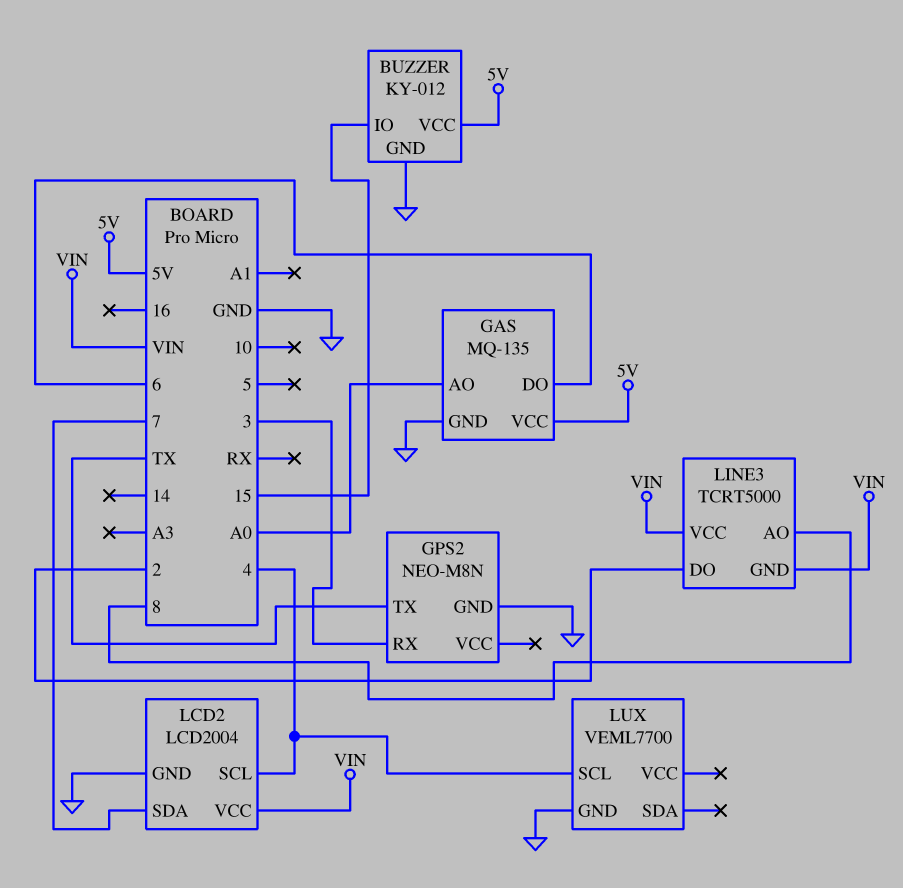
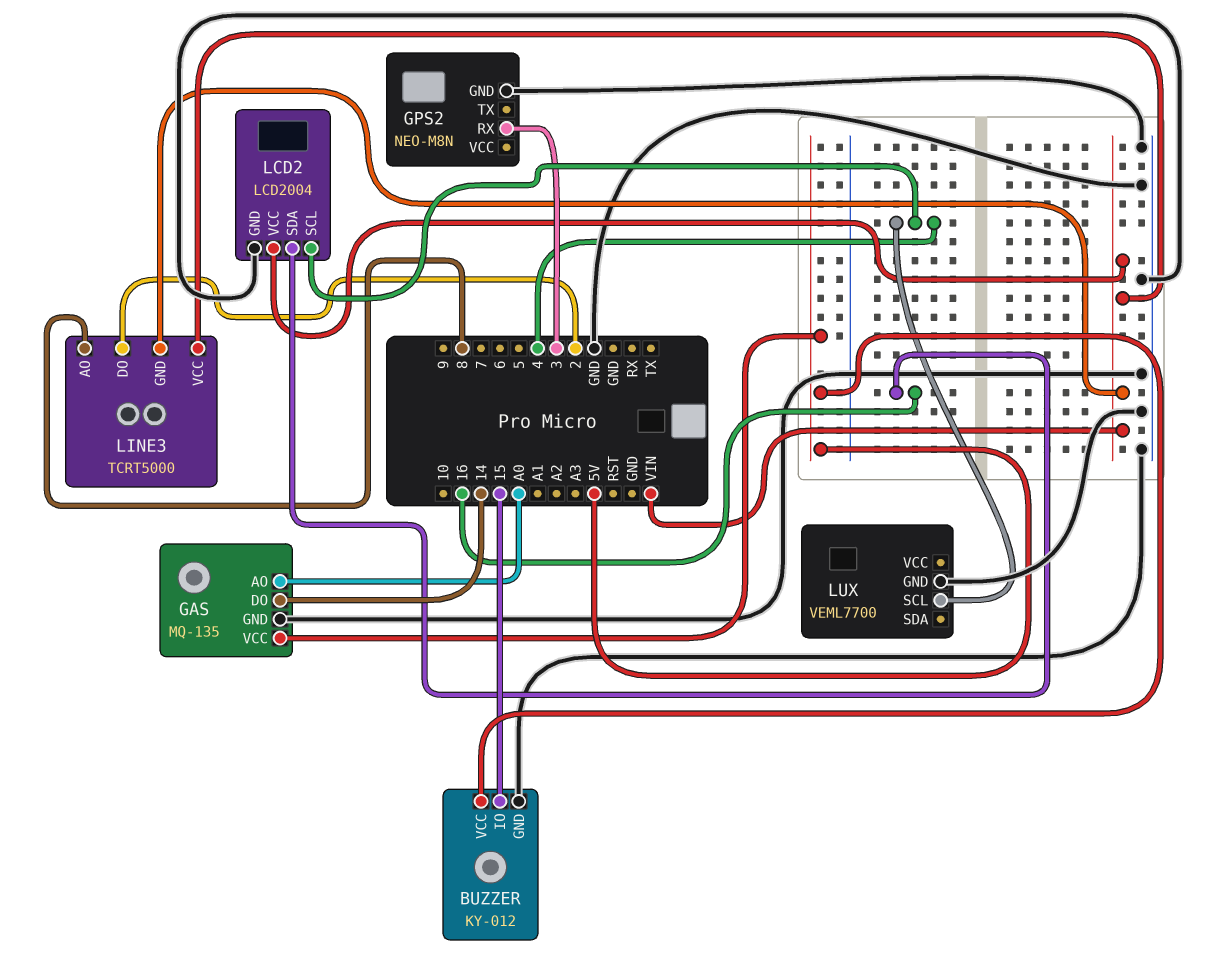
GAS pin DO: 6 -> 14
GPS2 pin TX: TX -> none
LCD2 pin SDA: 7 -> 16

